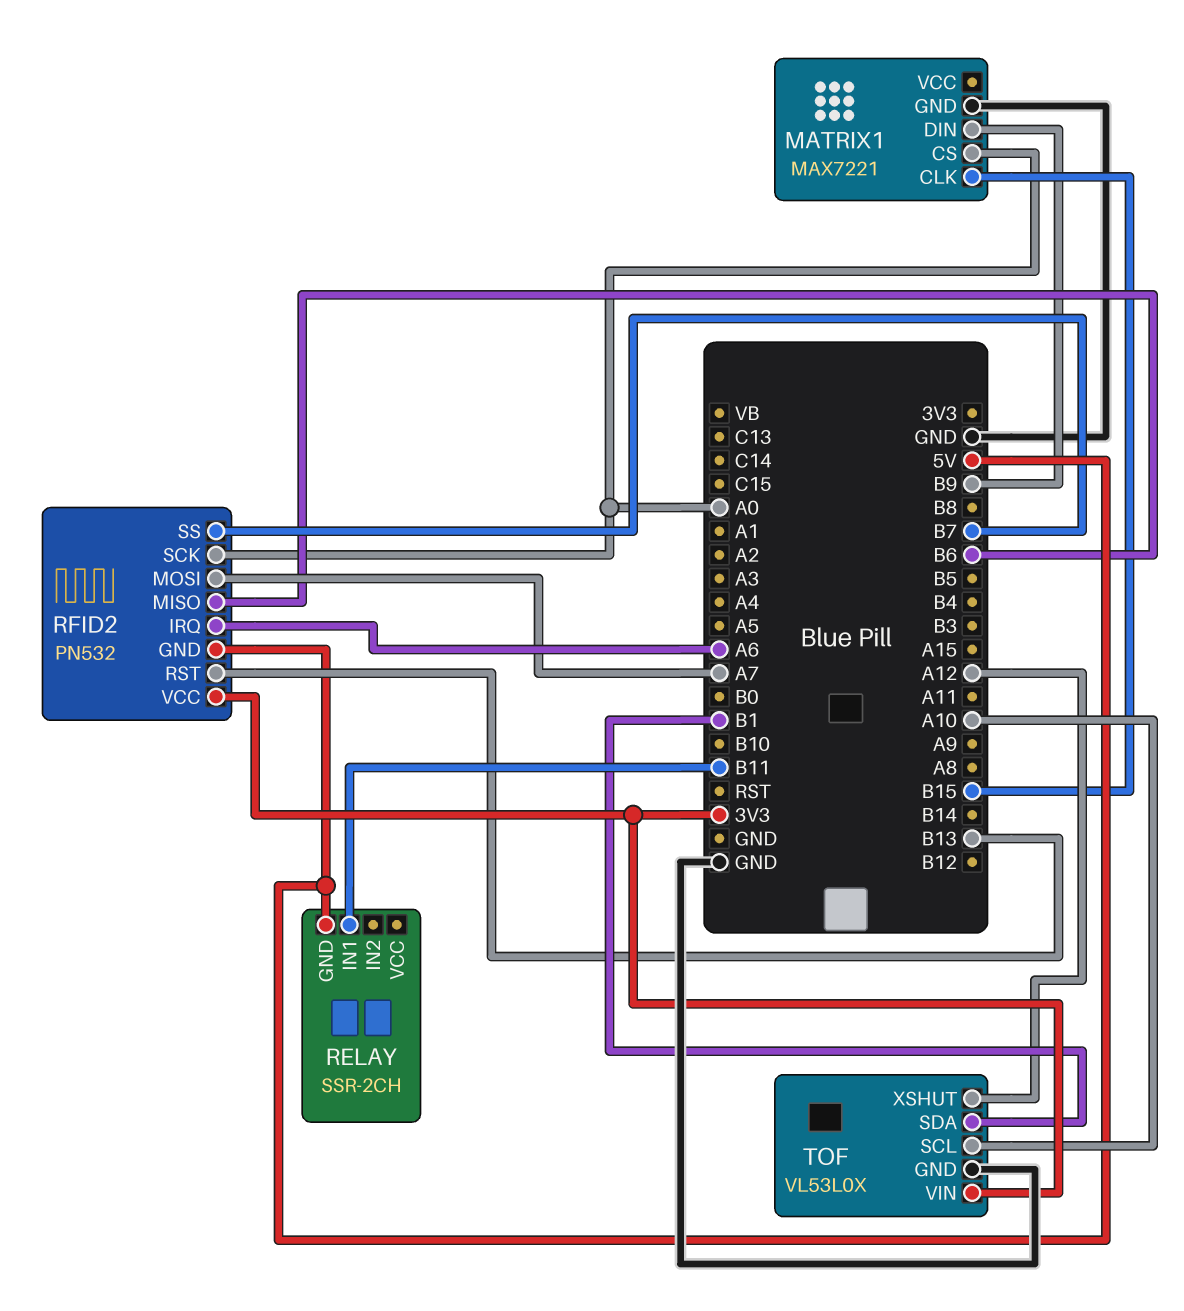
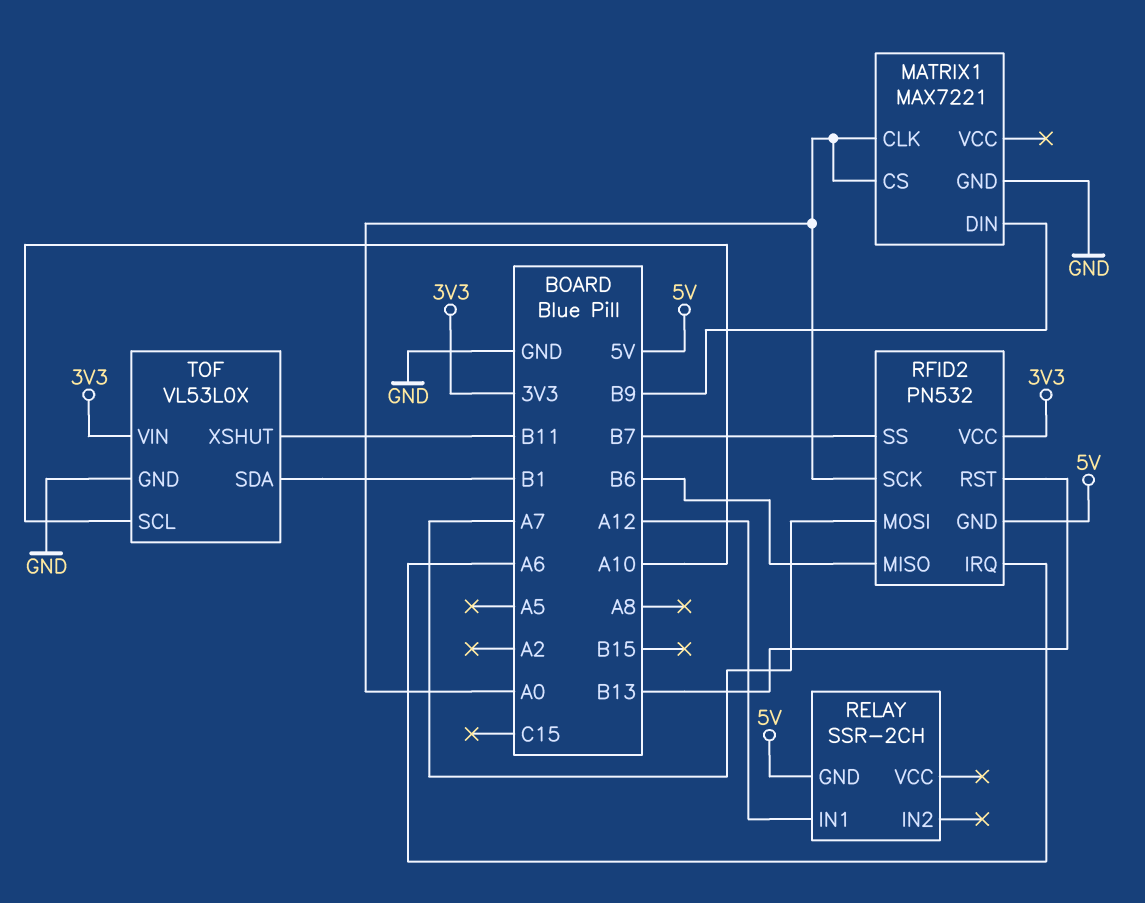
MATRIX1 pin CLK: B15 -> A0
RELAY pin IN1: B11 -> A12
TOF pin XSHUT: A12 -> B11

